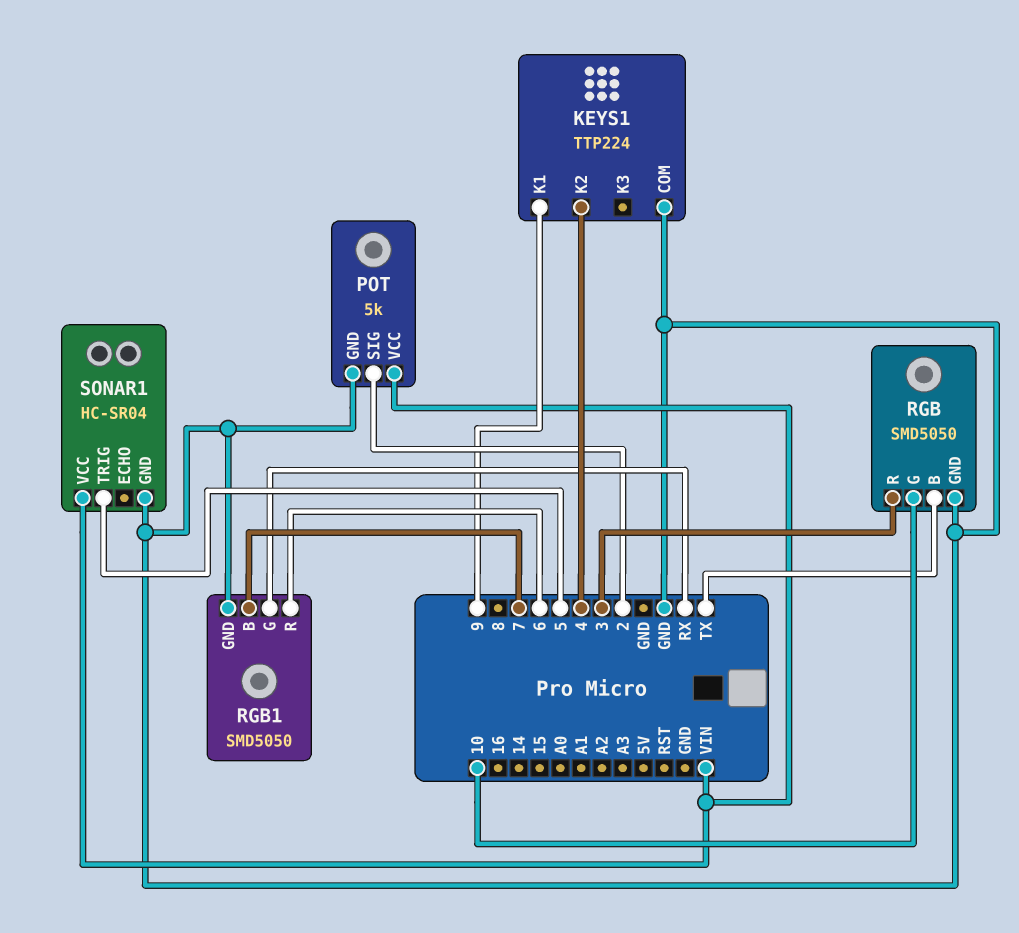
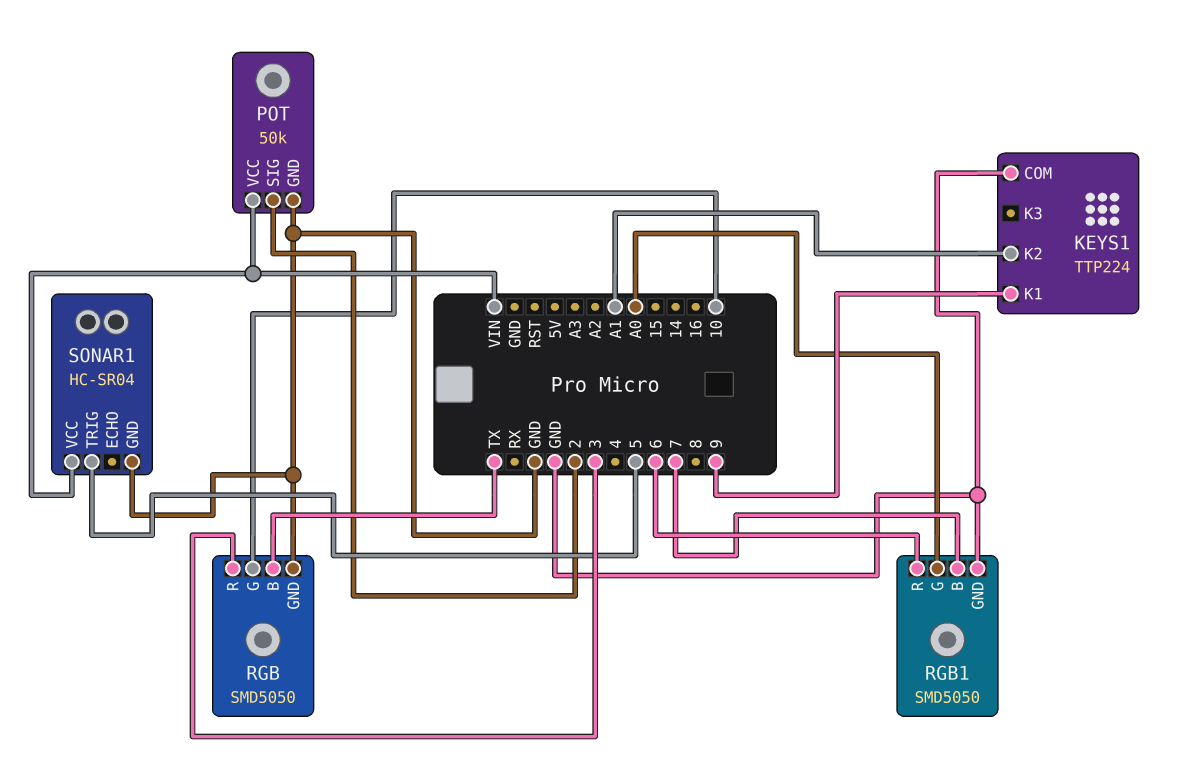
KEYS1 pin K2: 4 -> A1
POT: 5k -> 50k
RGB1 pin G: RX -> A0

